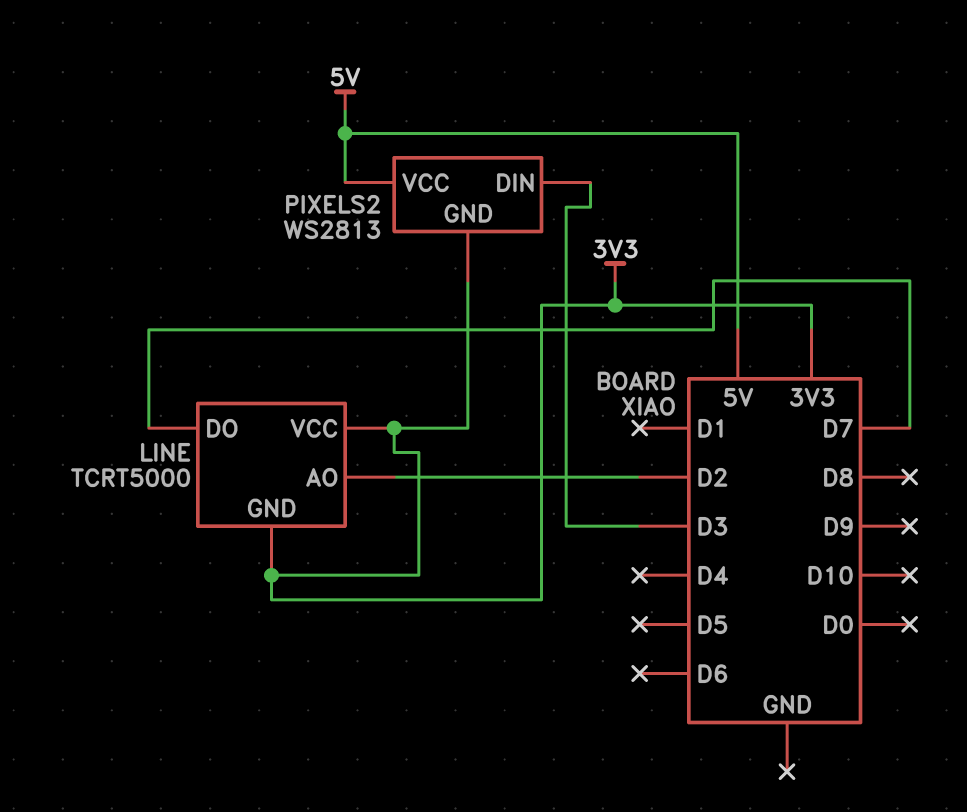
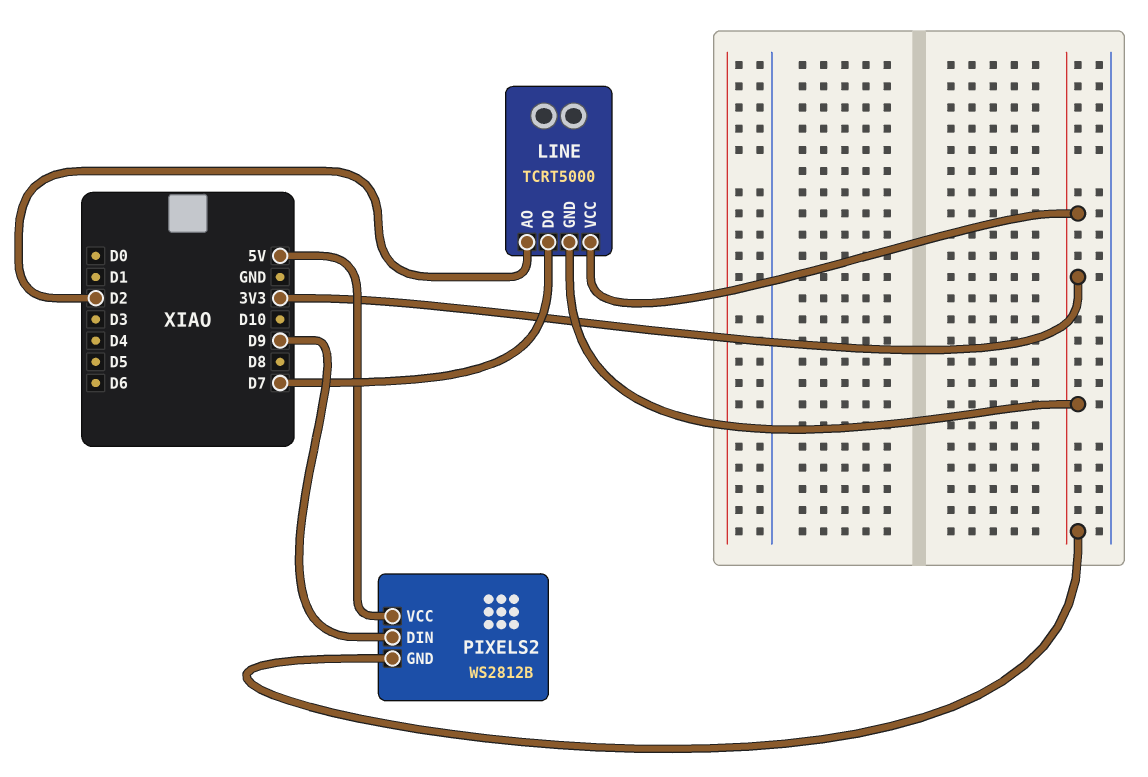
PIXELS2: WS2813 -> WS2812B
PIXELS2 pin DIN: D3 -> D9

